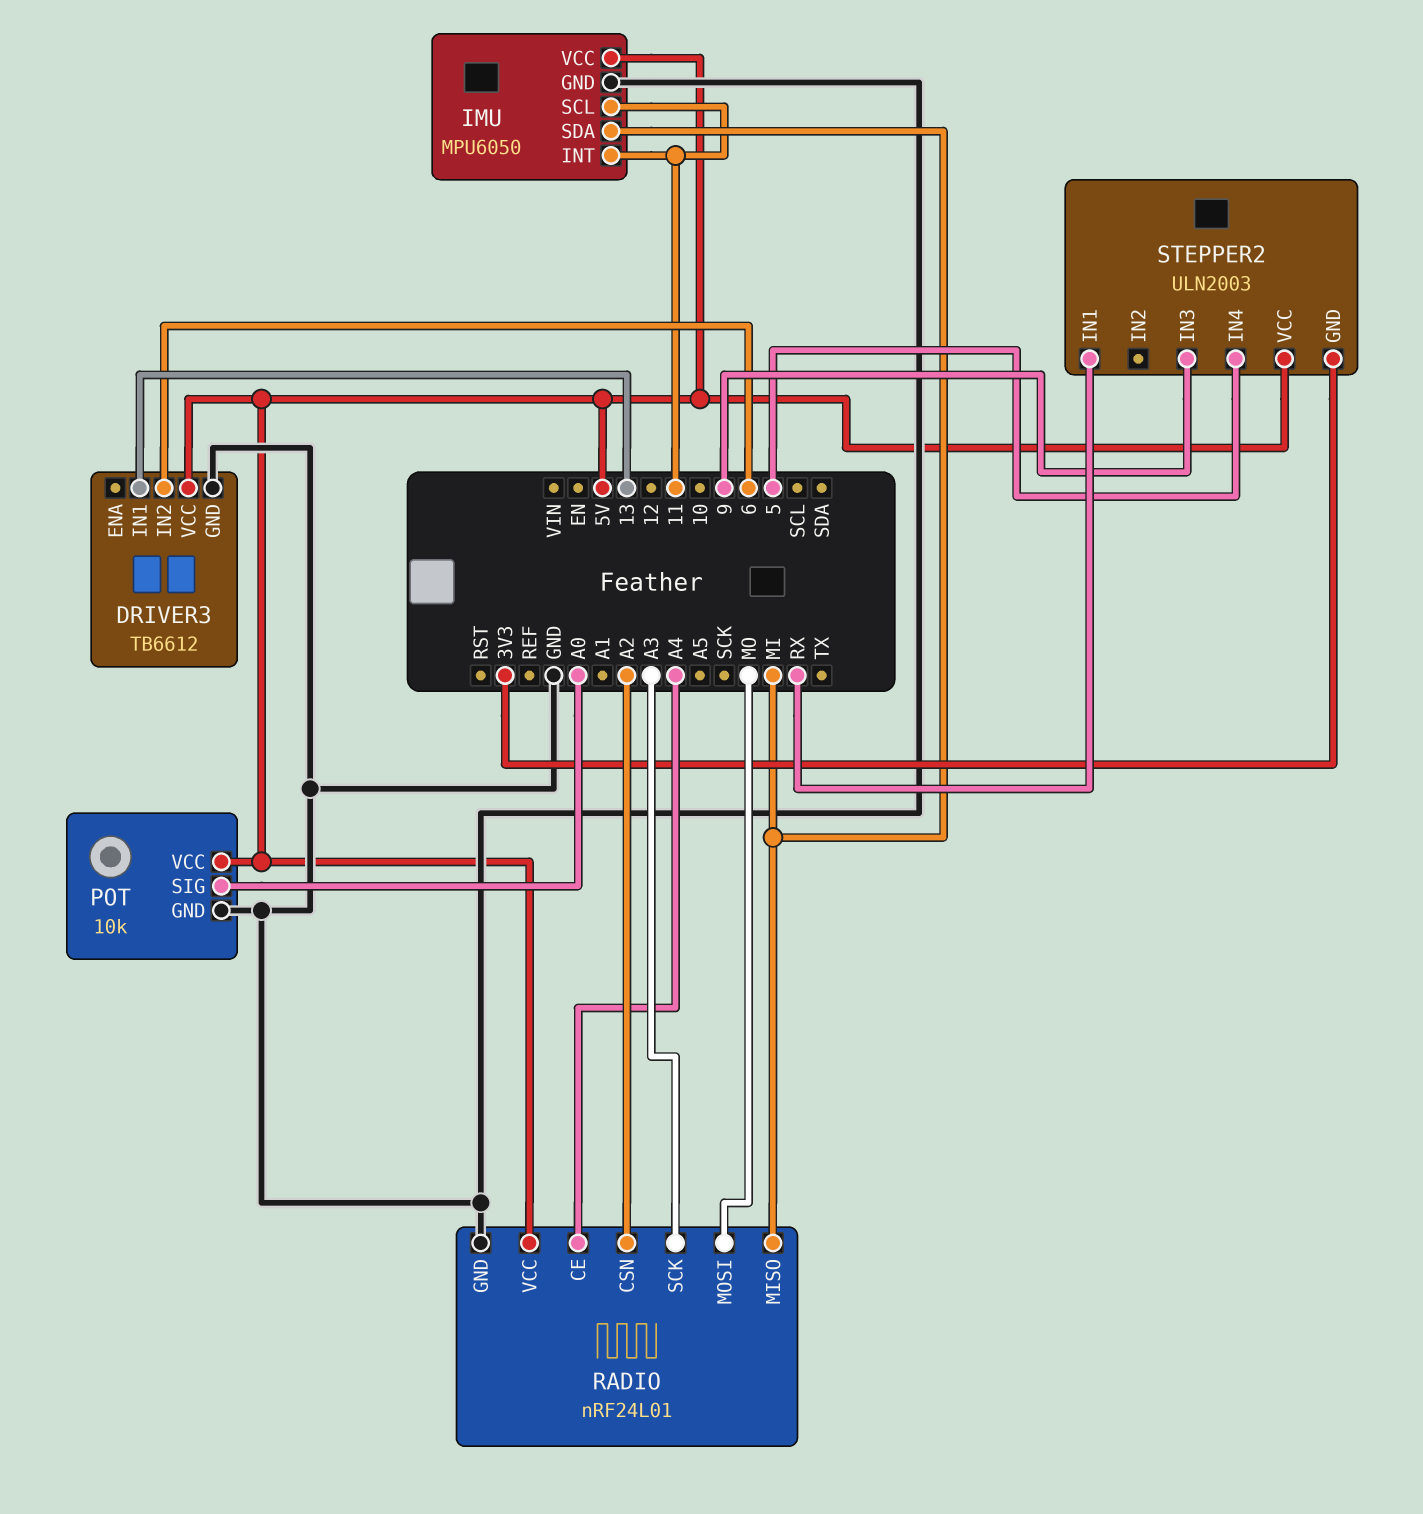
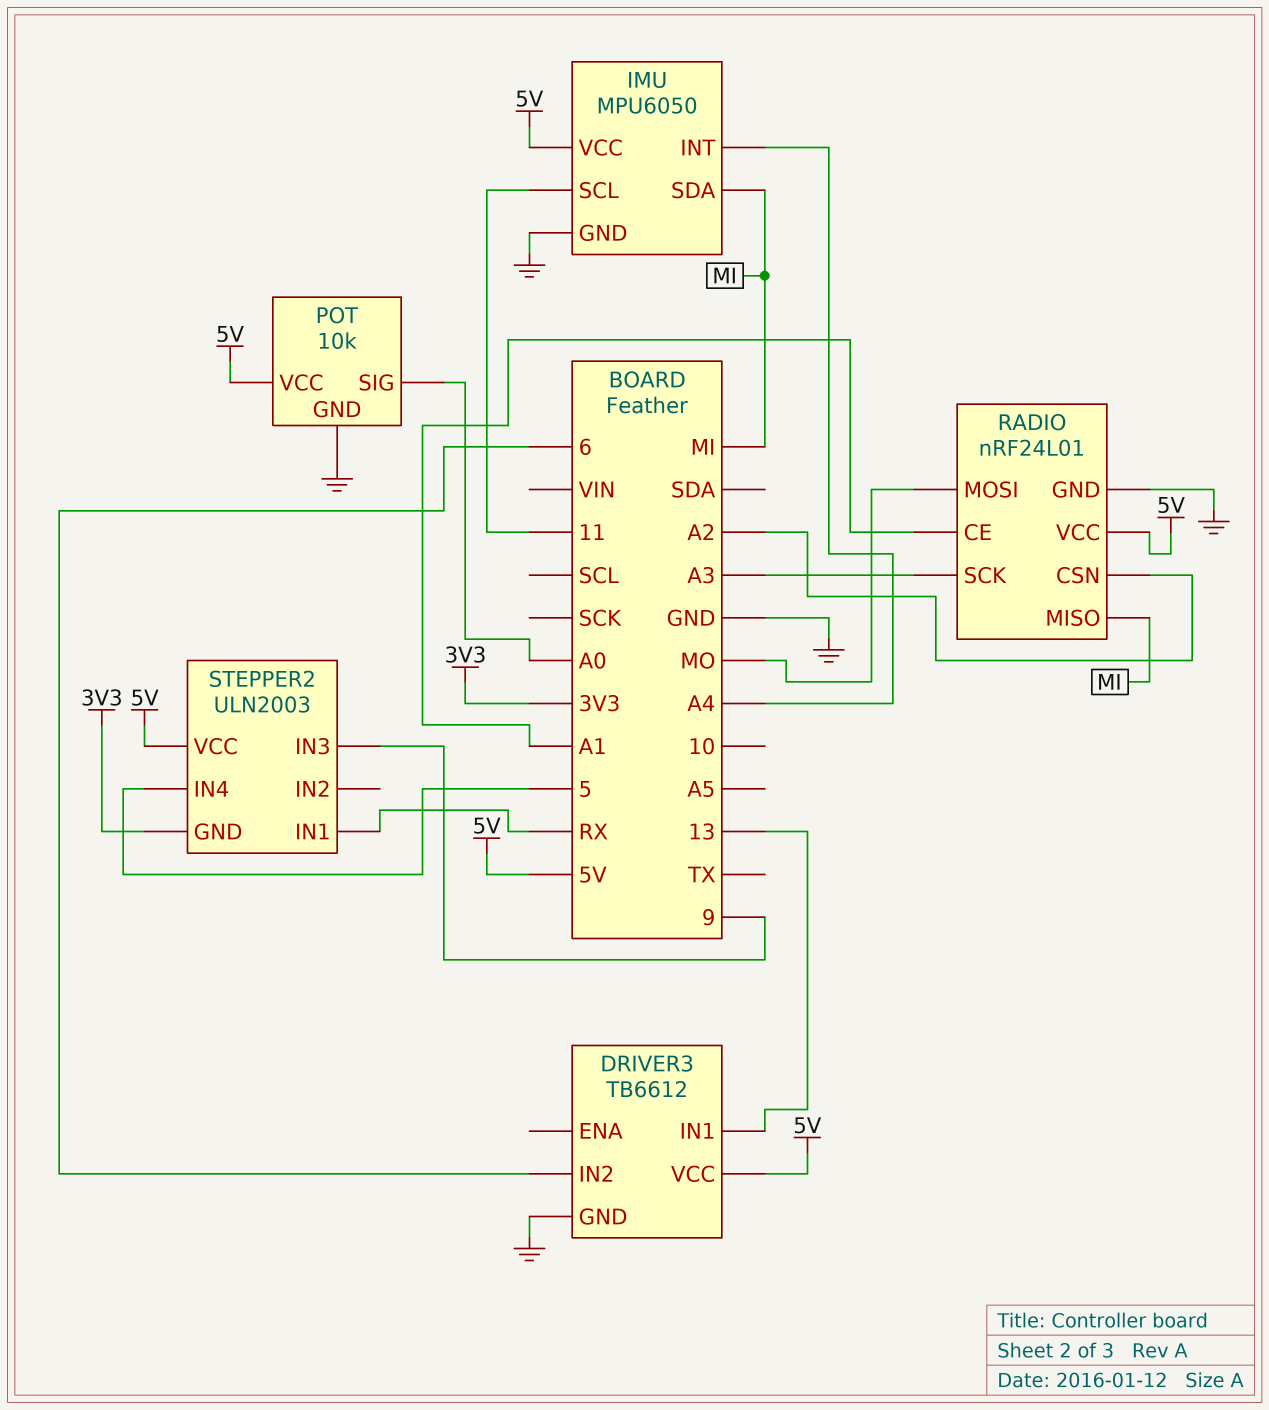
IMU pin INT: 11 -> A4
RADIO pin CE: A4 -> A1

